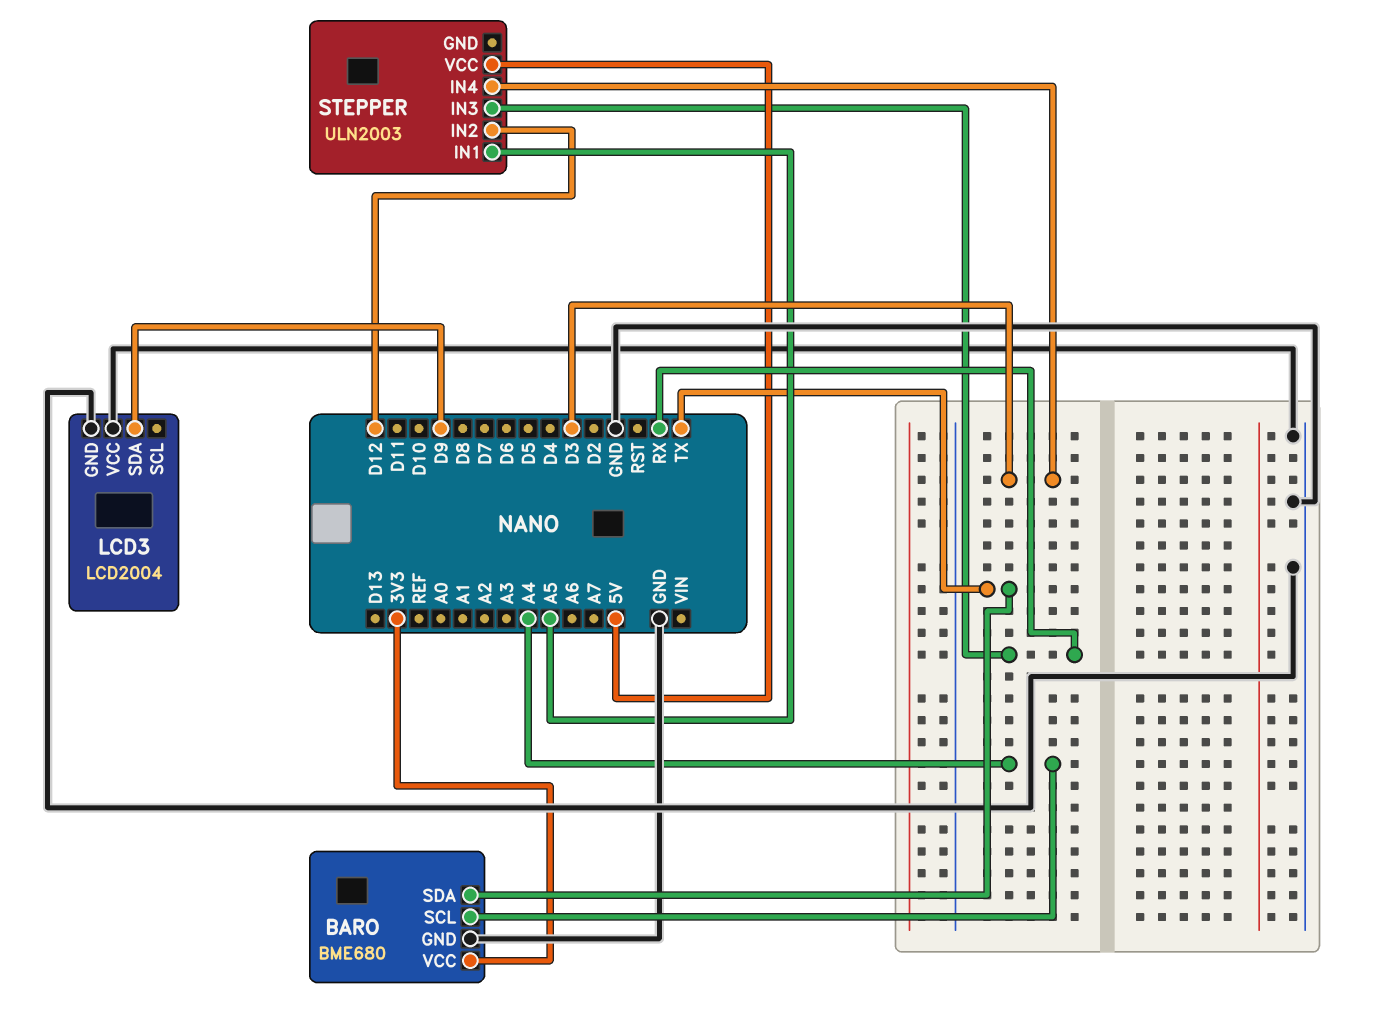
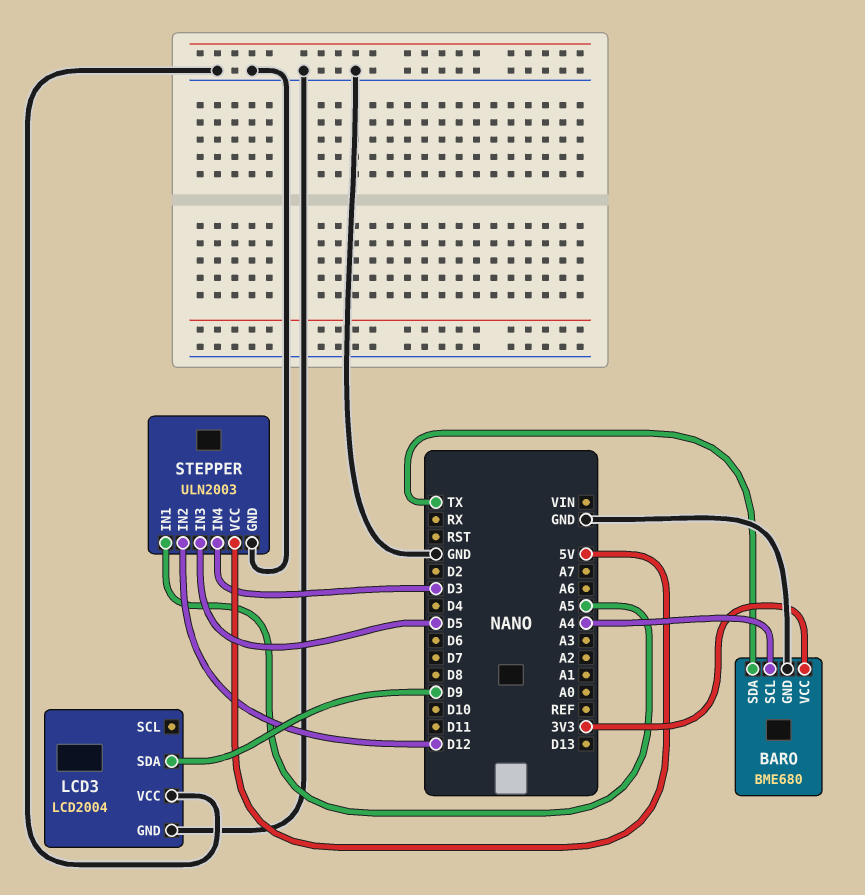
STEPPER pin GND: none -> GND
STEPPER pin IN3: RX -> D5

